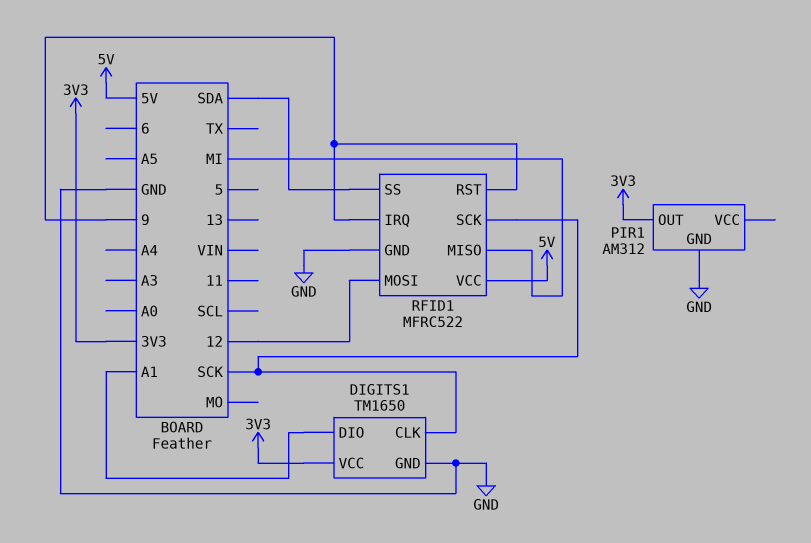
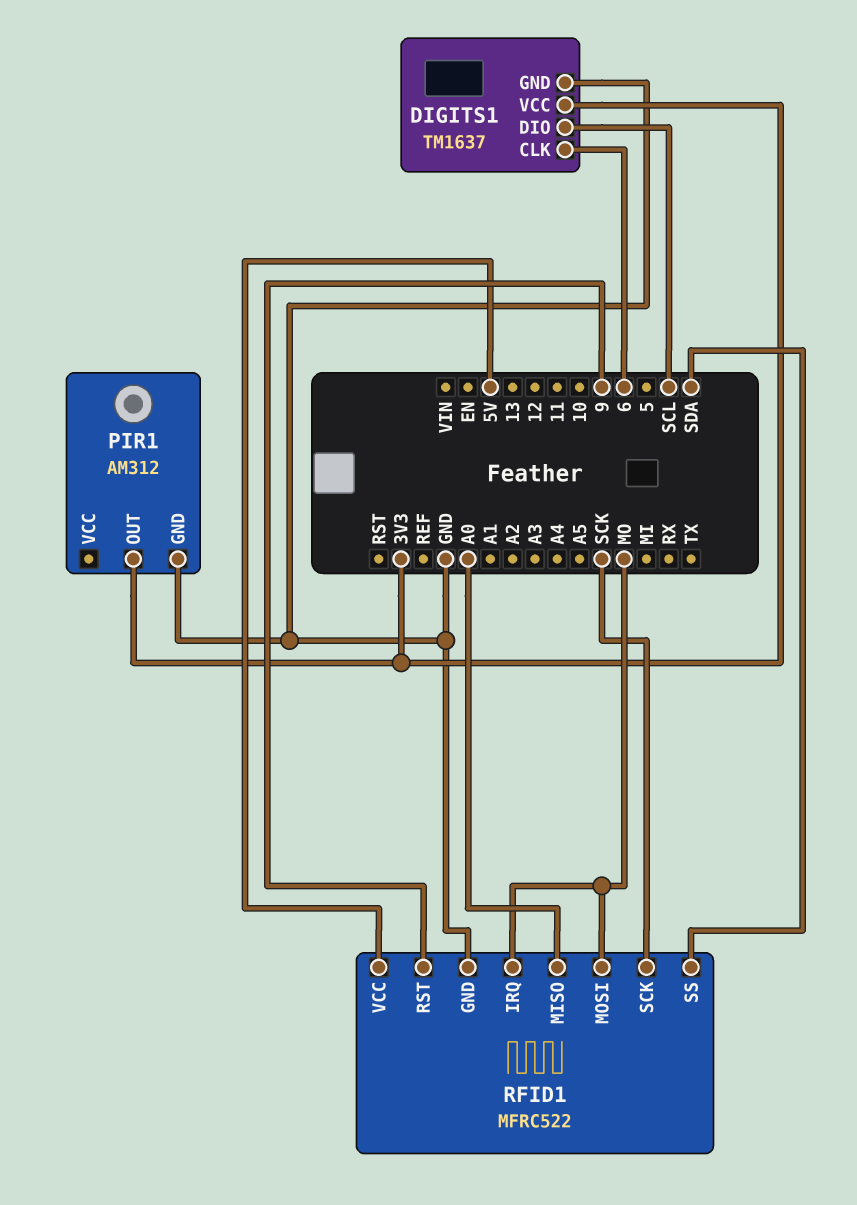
DIGITS1: TM1650 -> TM1637
DIGITS1 pin CLK: SCK -> 6
DIGITS1 pin DIO: A1 -> SCL
RFID1 pin IRQ: 9 -> MO
RFID1 pin MISO: MI -> A0
RFID1 pin MOSI: 12 -> MO

